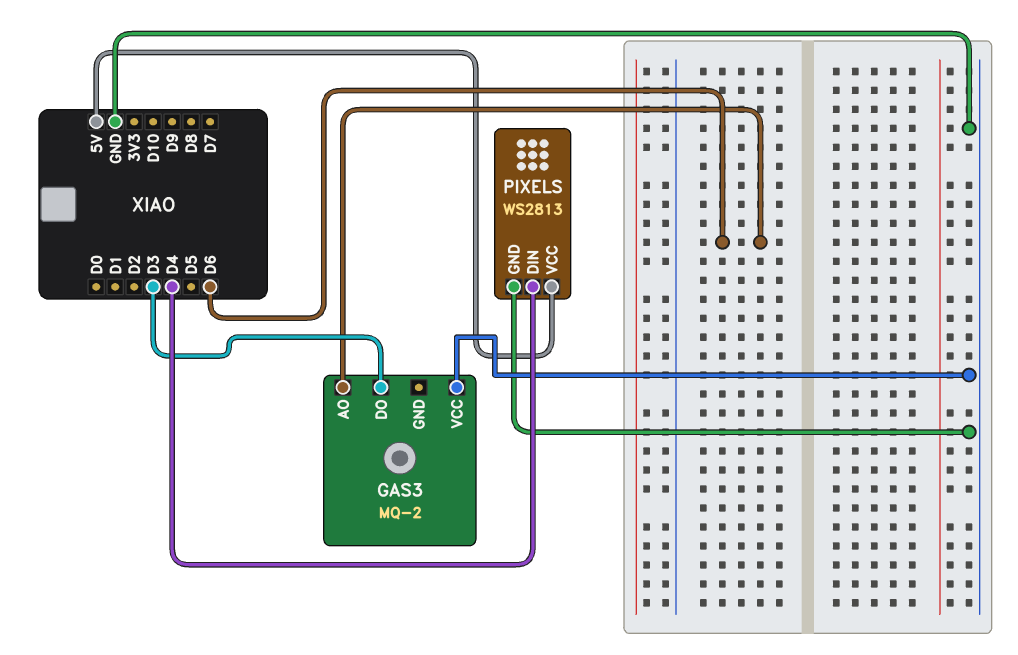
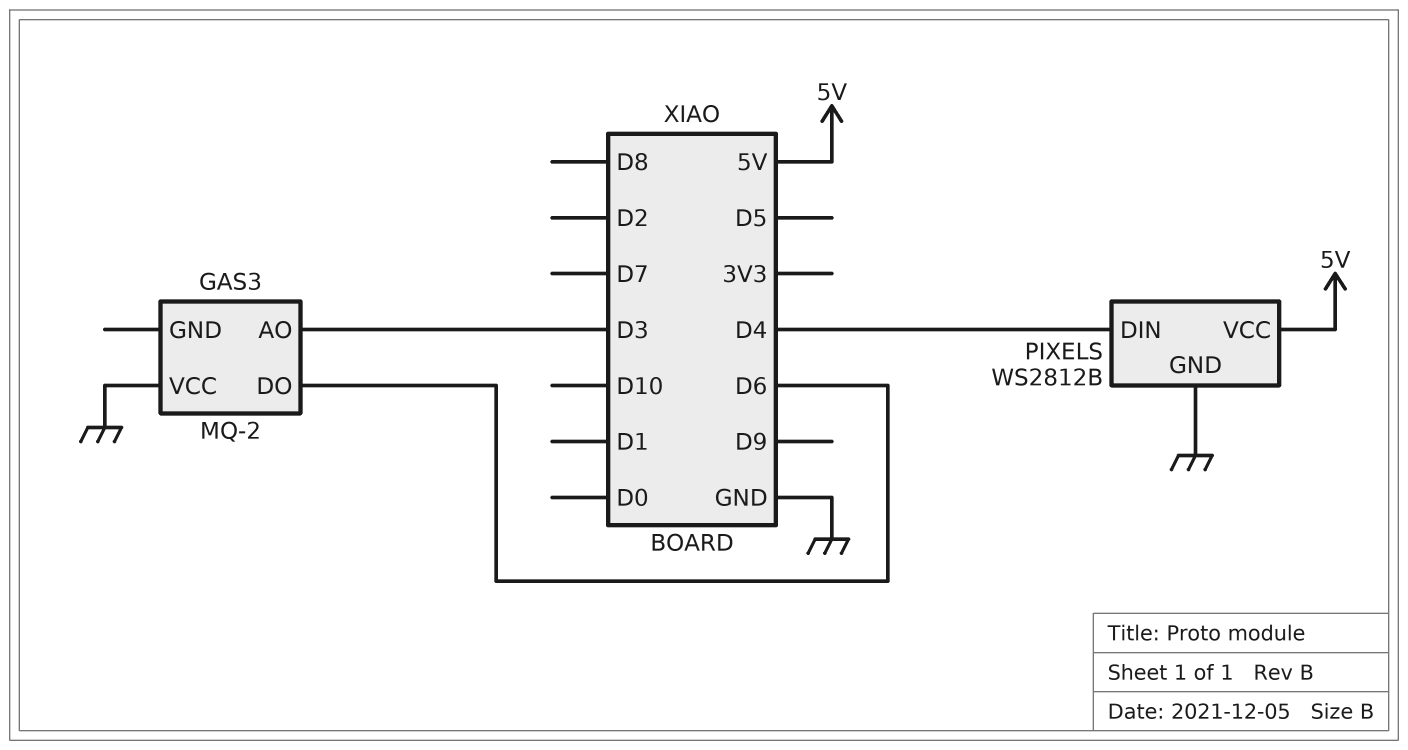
GAS3 pin AO: D6 -> D3
GAS3 pin DO: D3 -> D6
PIXELS: WS2813 -> WS2812B

